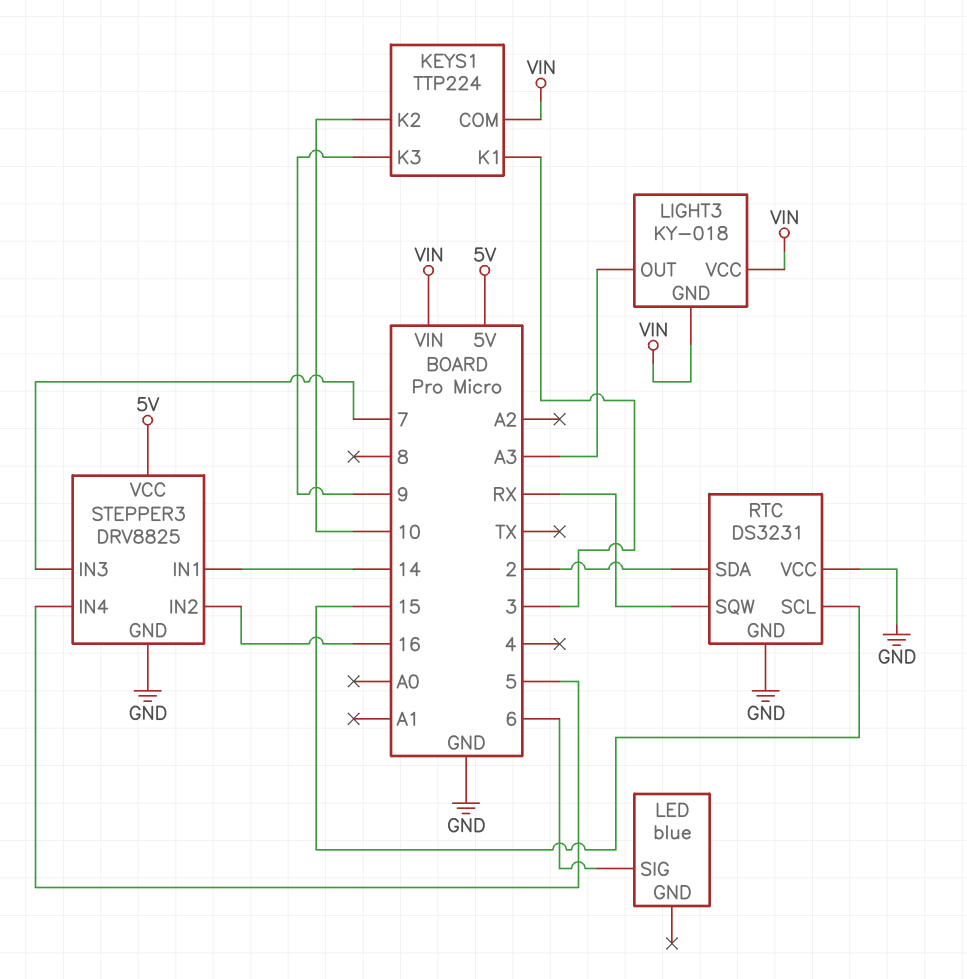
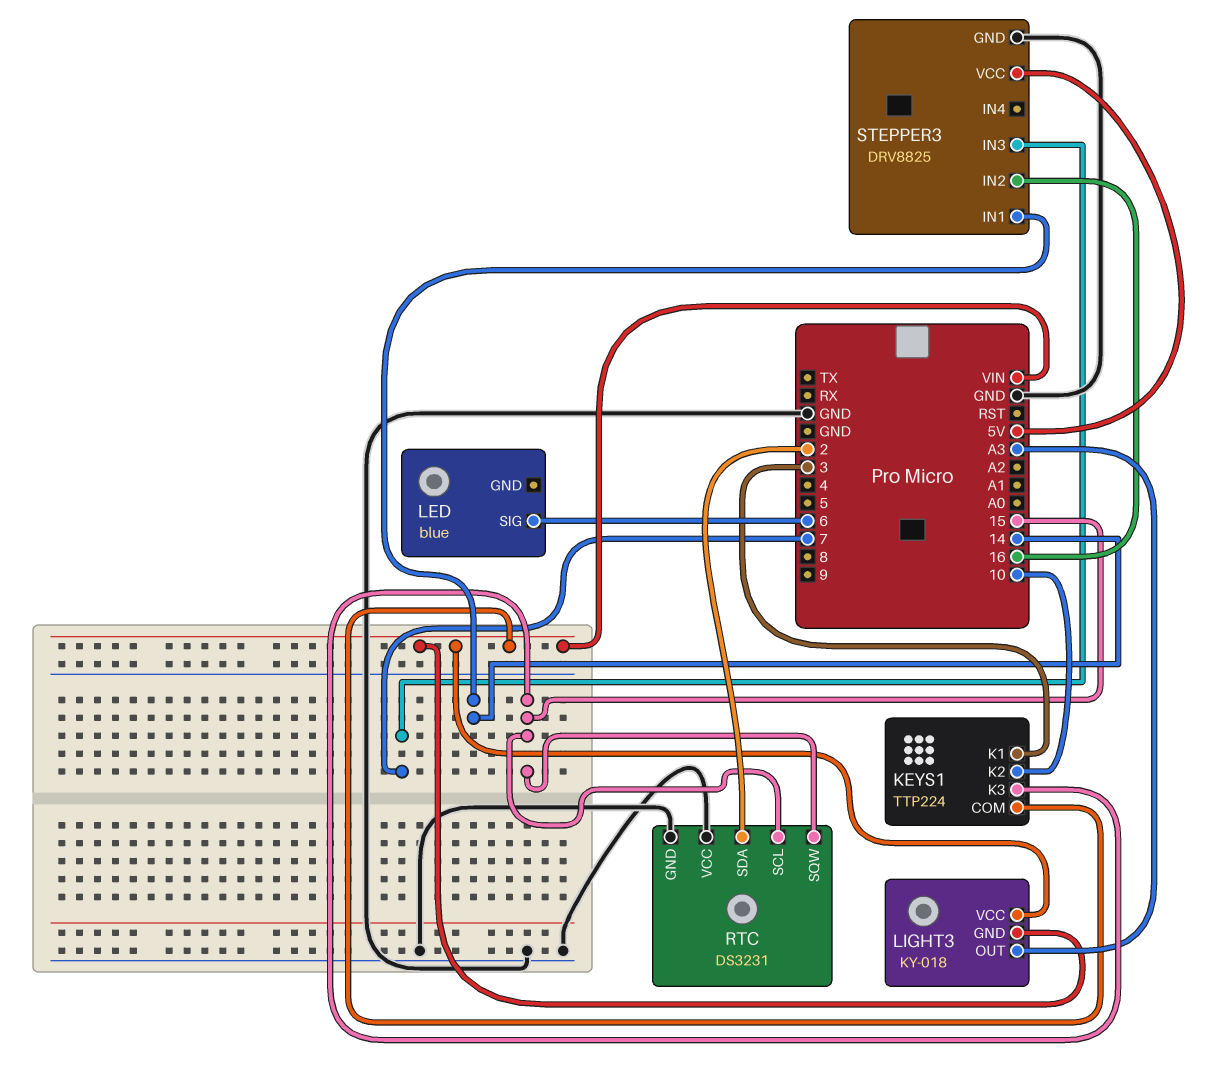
KEYS1 pin K3: 9 -> 15
RTC pin SQW: RX -> 15
STEPPER3 pin IN4: 5 -> none

